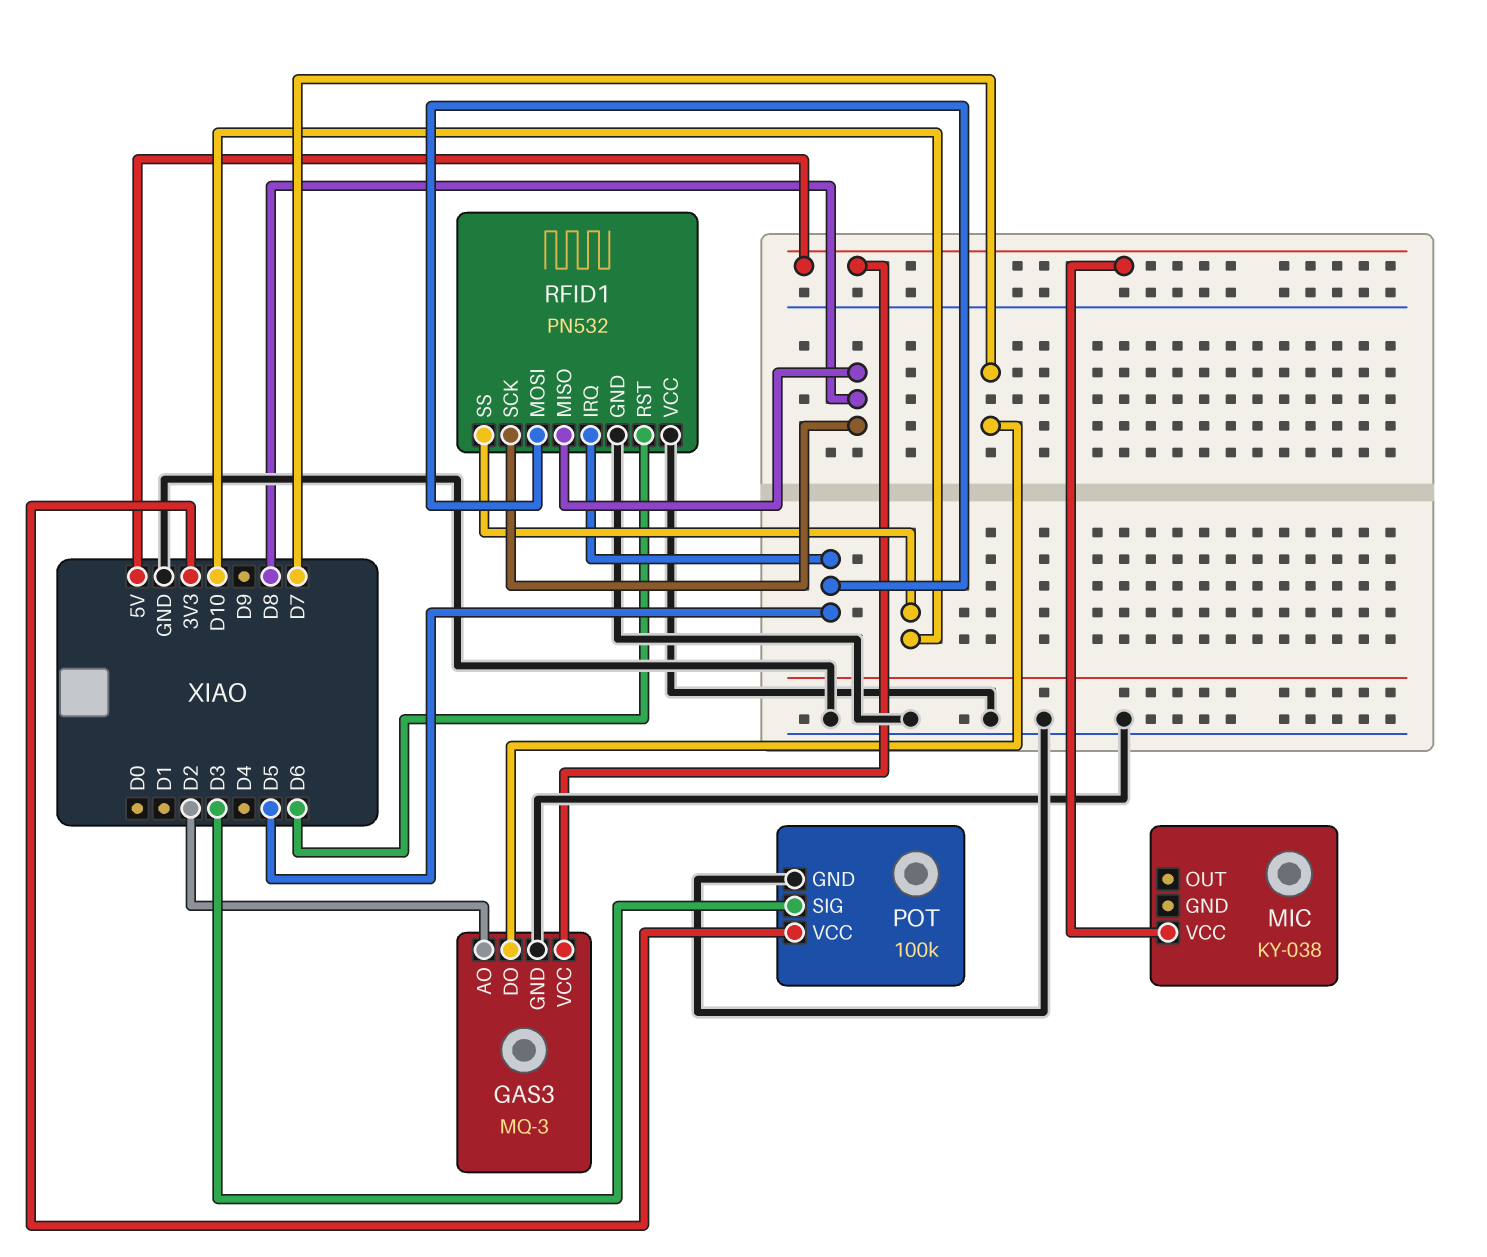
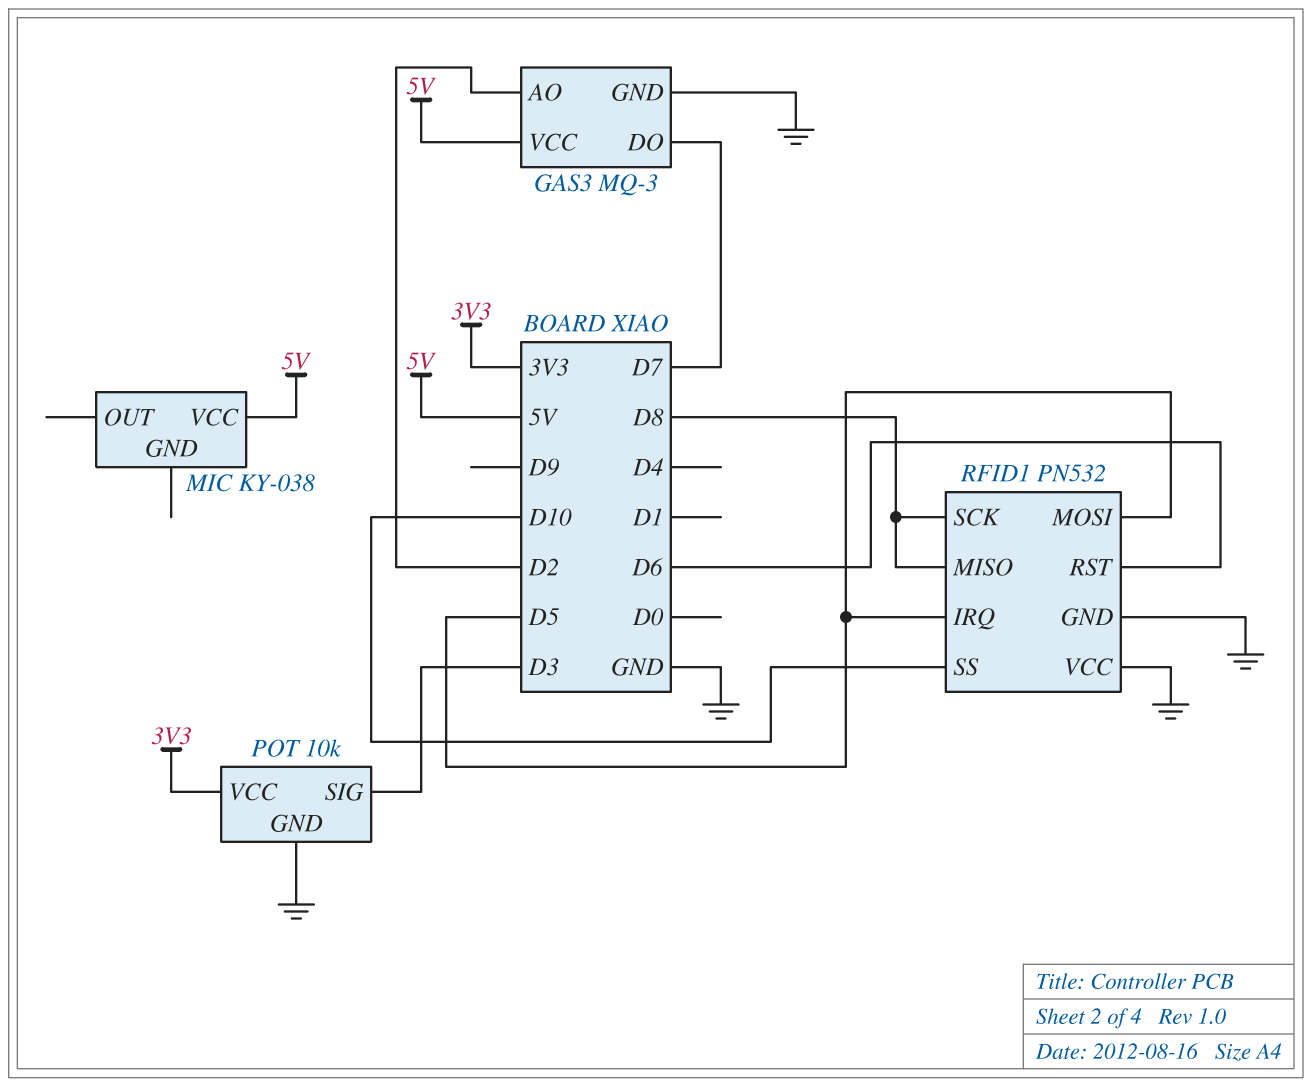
POT: 100k -> 10k

